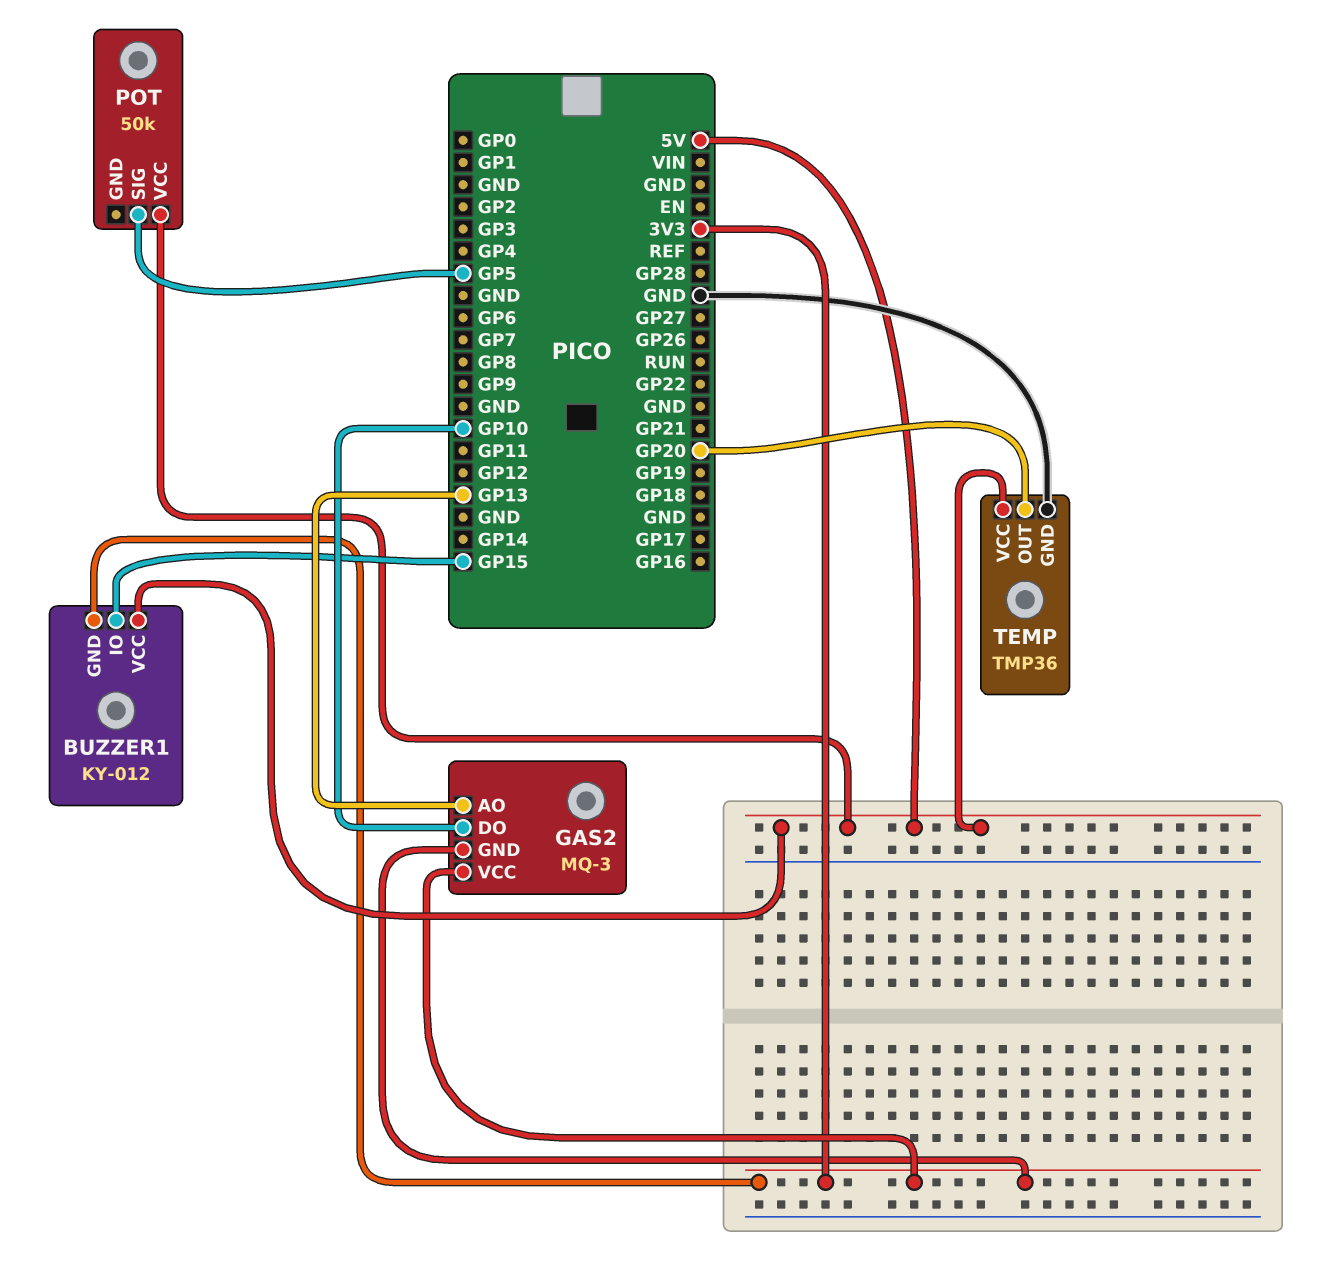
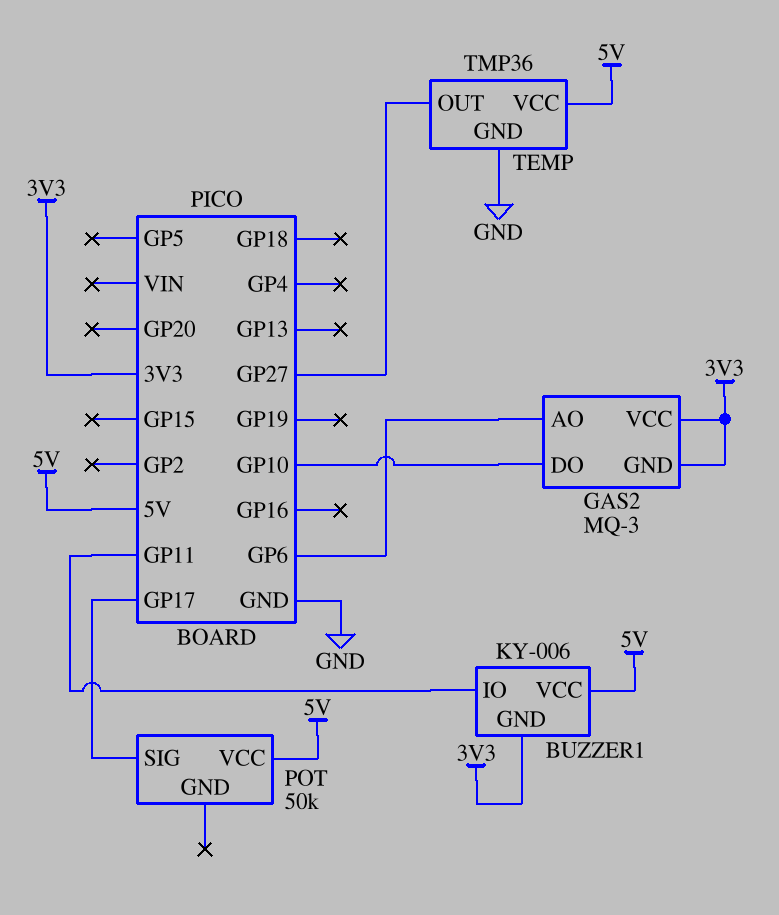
BUZZER1: KY-012 -> KY-006
BUZZER1 pin IO: GP15 -> GP11
GAS2 pin AO: GP13 -> GP6
POT pin SIG: GP5 -> GP17
TEMP pin OUT: GP20 -> GP27

